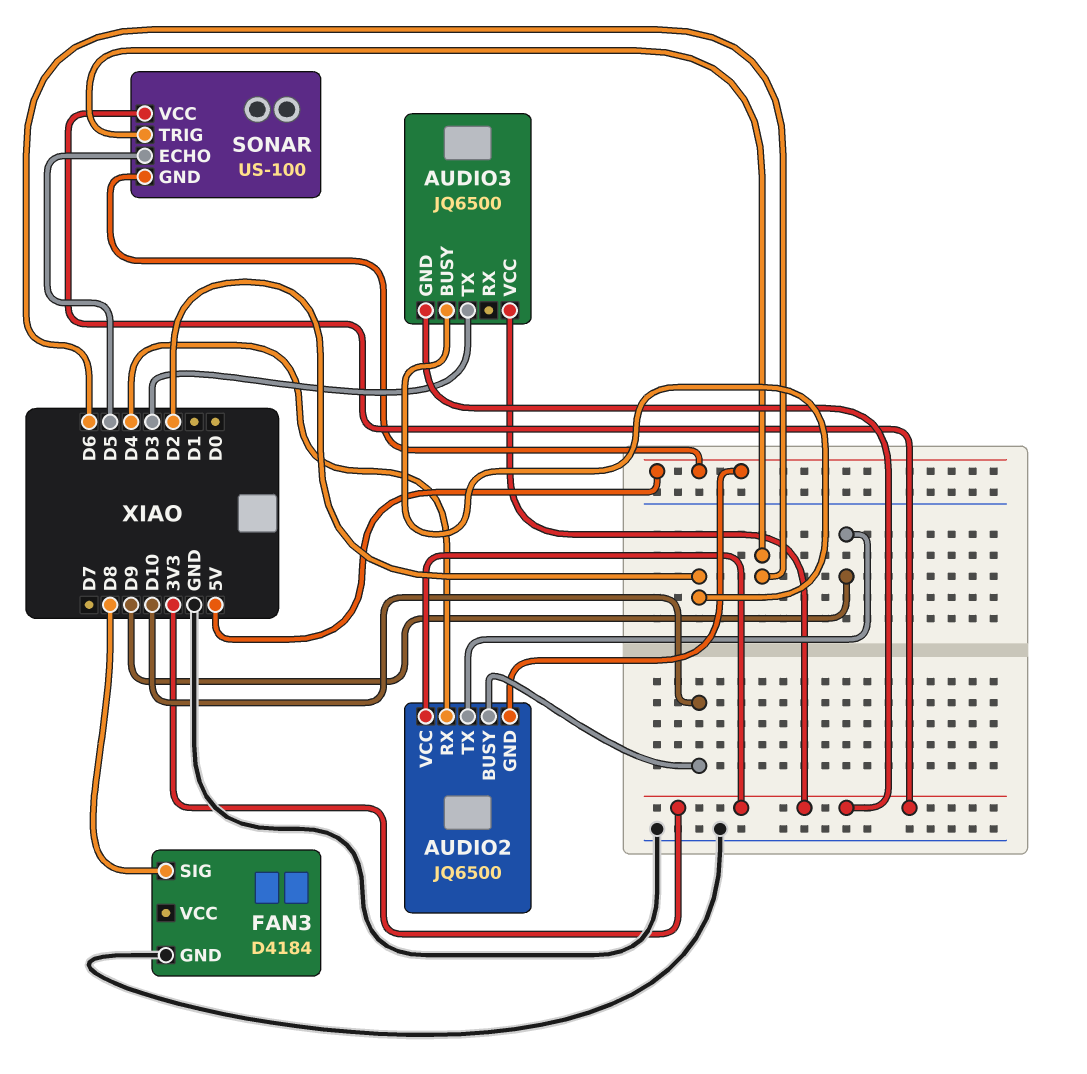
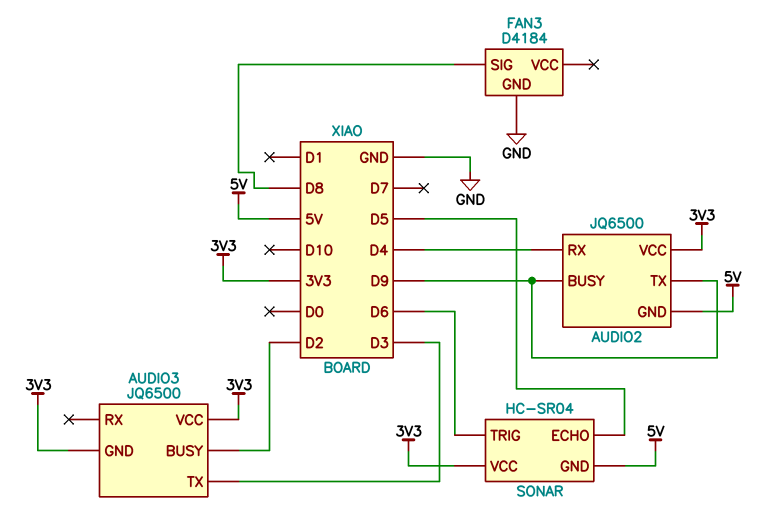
AUDIO2 pin BUSY: D10 -> D9
SONAR: US-100 -> HC-SR04

